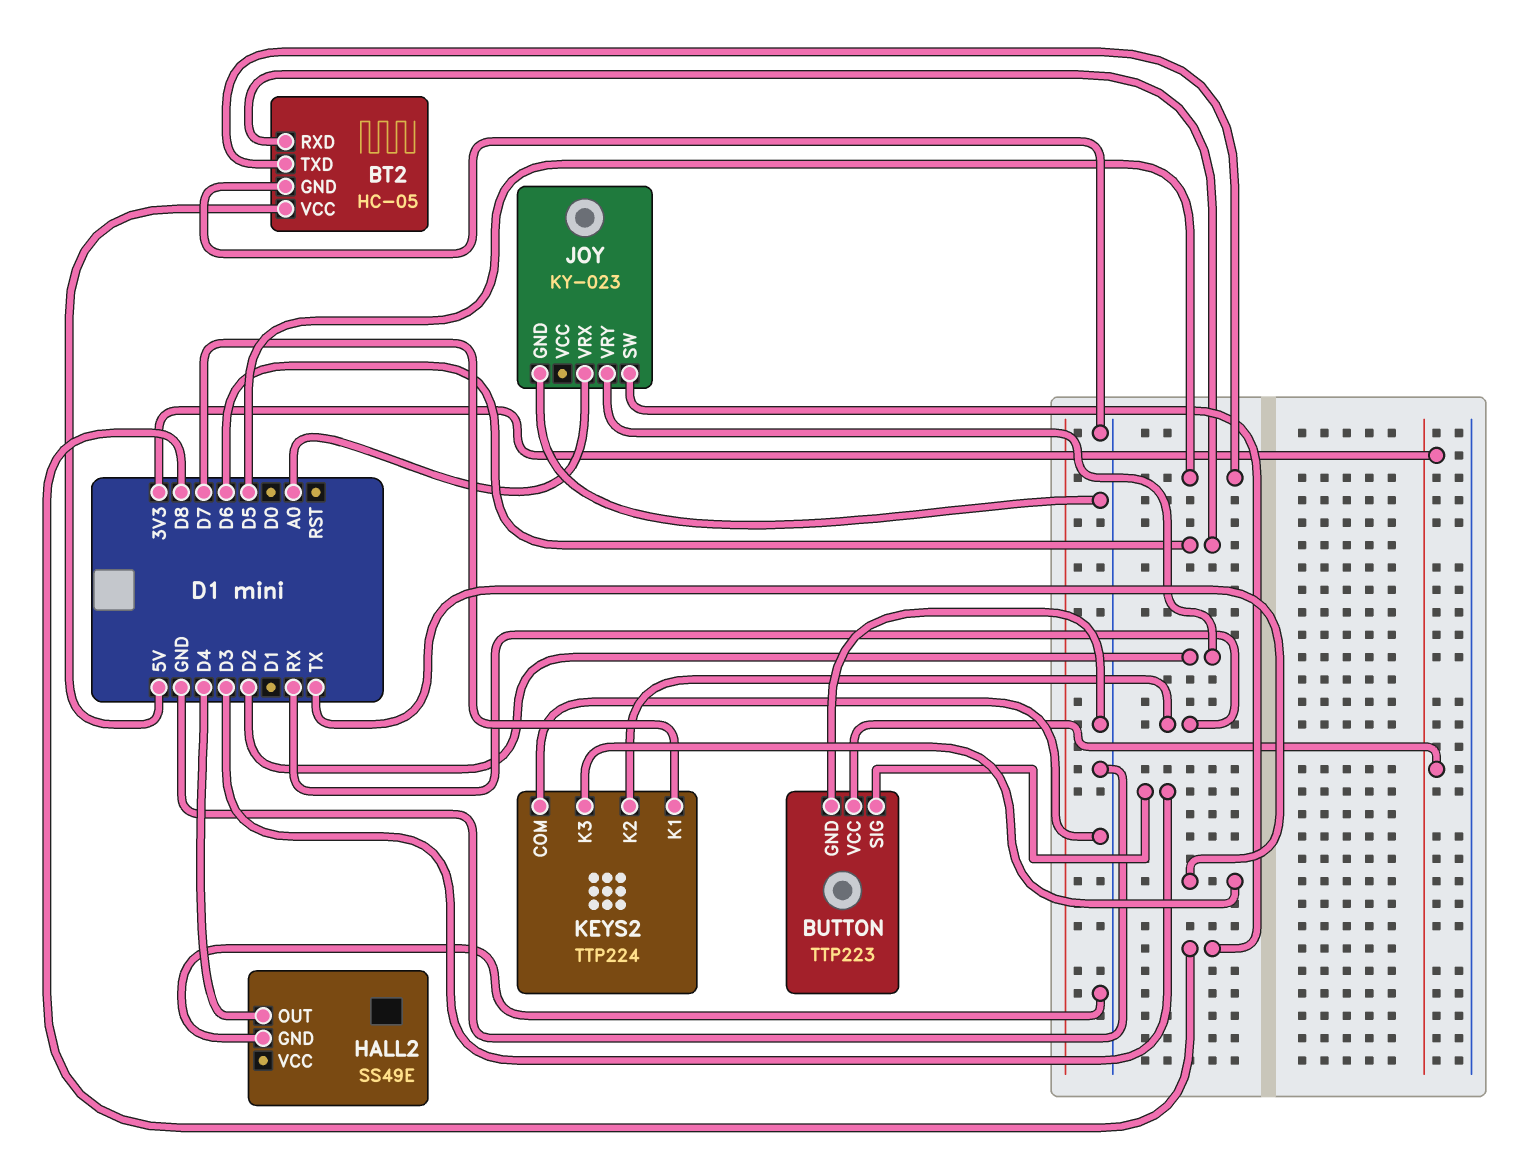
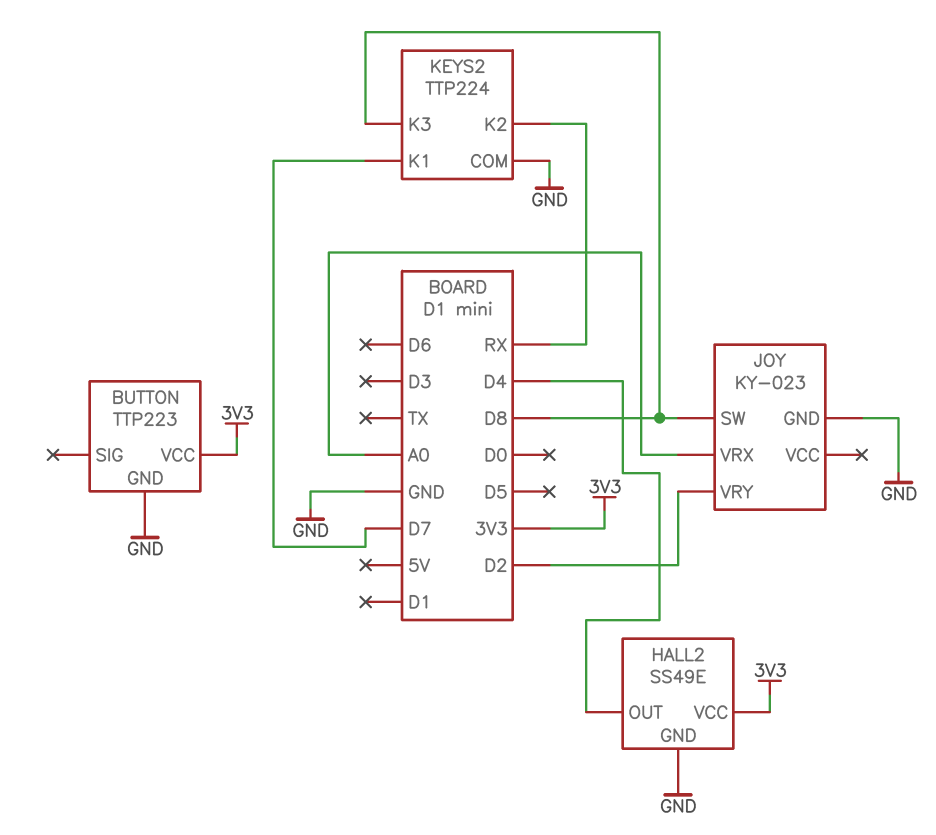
BT2: HC-05 -> none
BT2 pin GND: GND -> none
BT2 pin RXD: D6 -> none
BT2 pin TXD: D5 -> none
BT2 pin VCC: 5V -> none
BUTTON pin SIG: D3 -> none
HALL2 pin VCC: none -> 3V3
KEYS2 pin K3: TX -> D8

